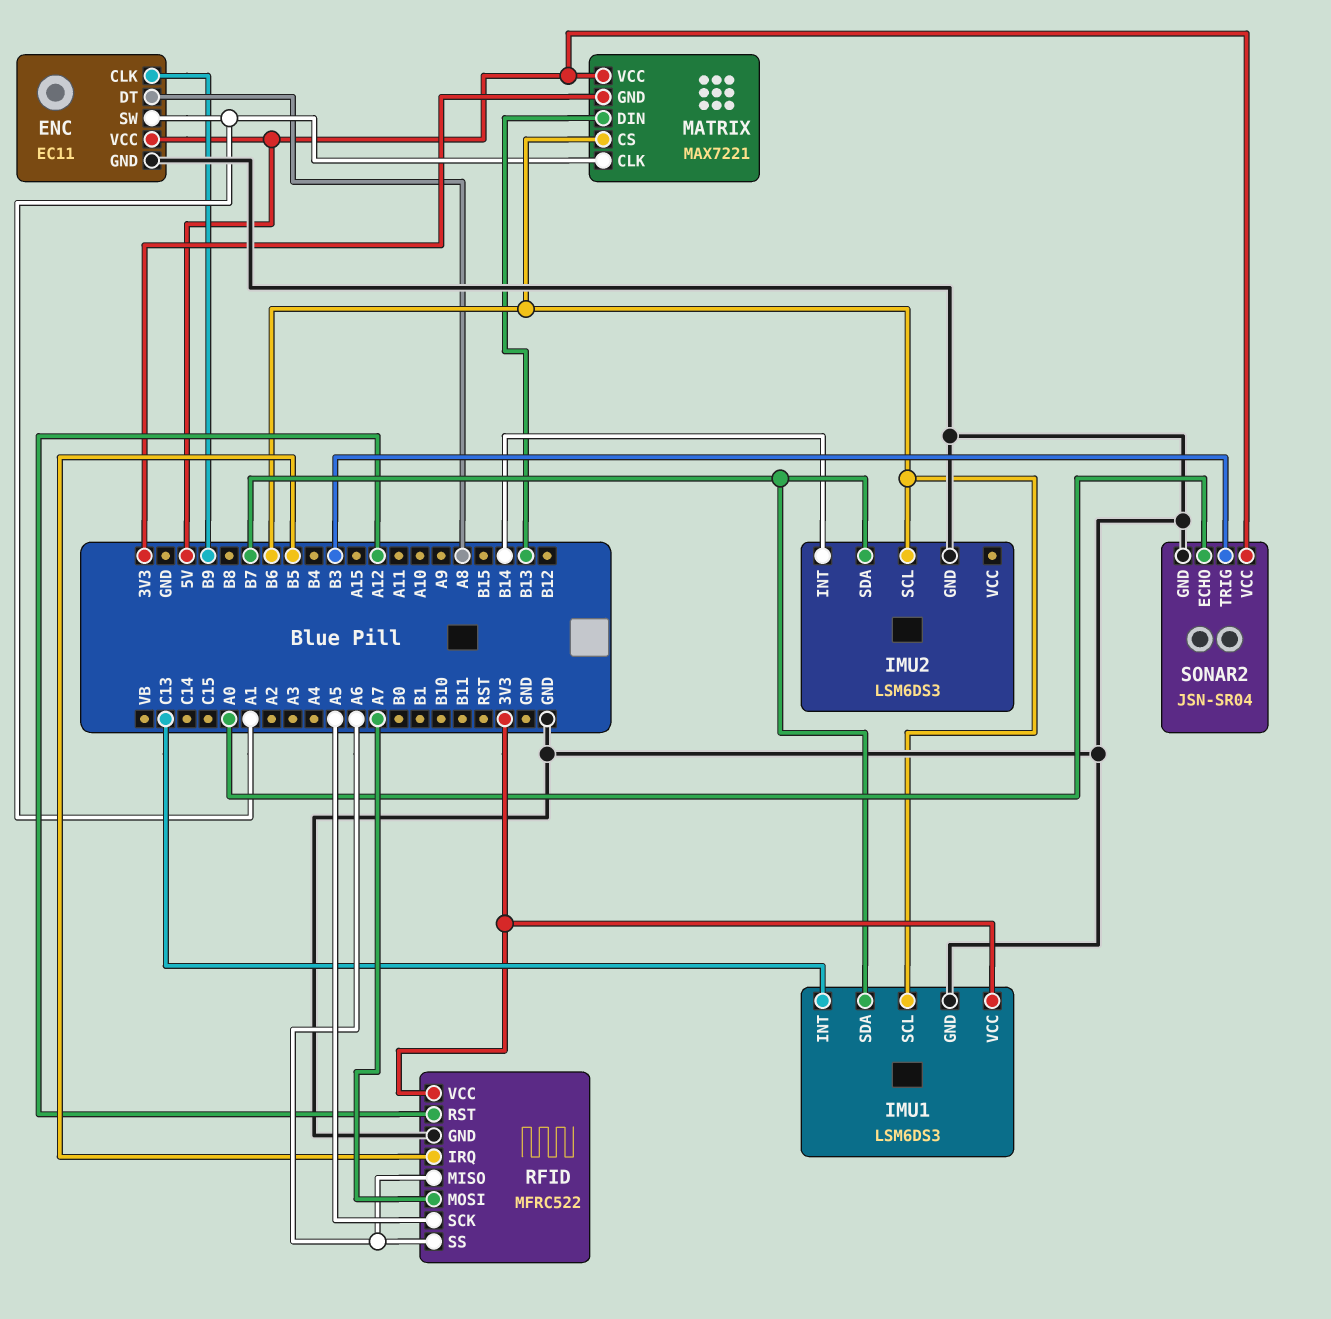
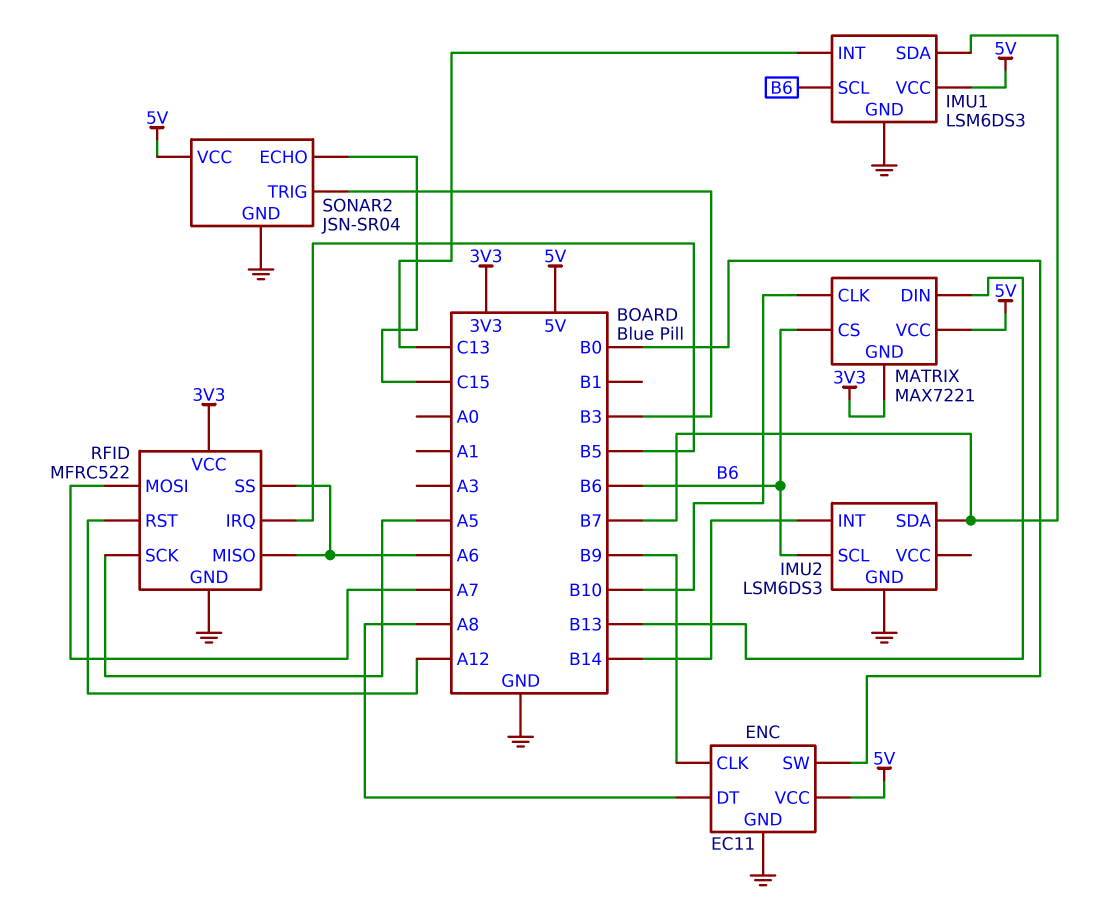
ENC pin SW: A1 -> B0
IMU1 pin VCC: 3V3 -> 5V
MATRIX pin CLK: A1 -> B10
SONAR2 pin ECHO: A0 -> C15

